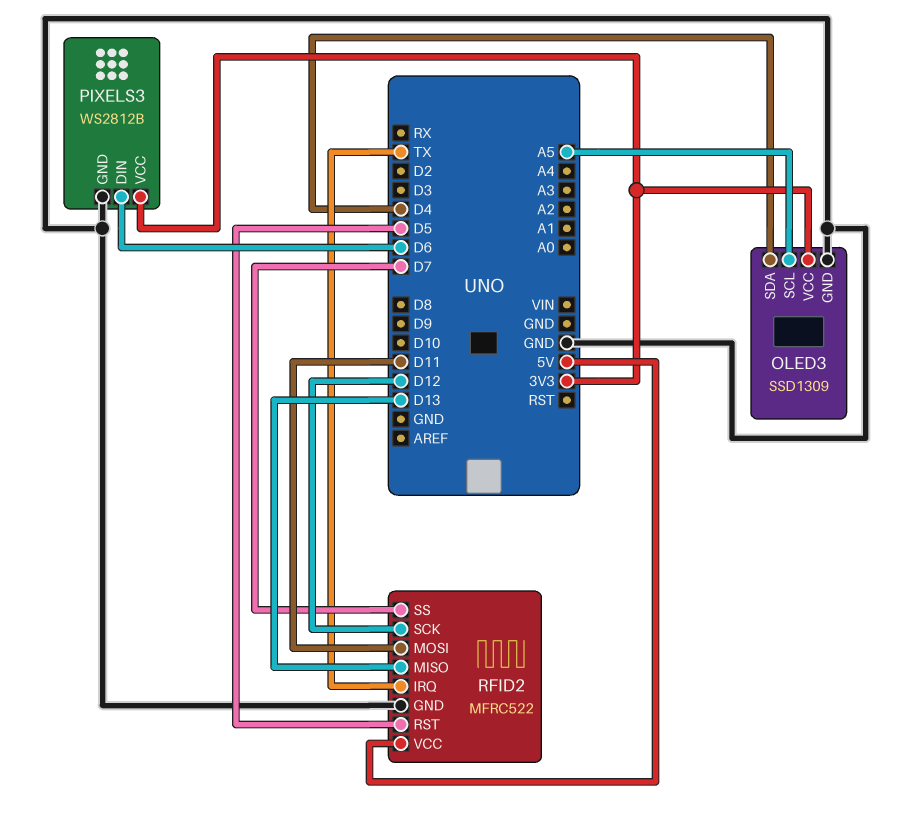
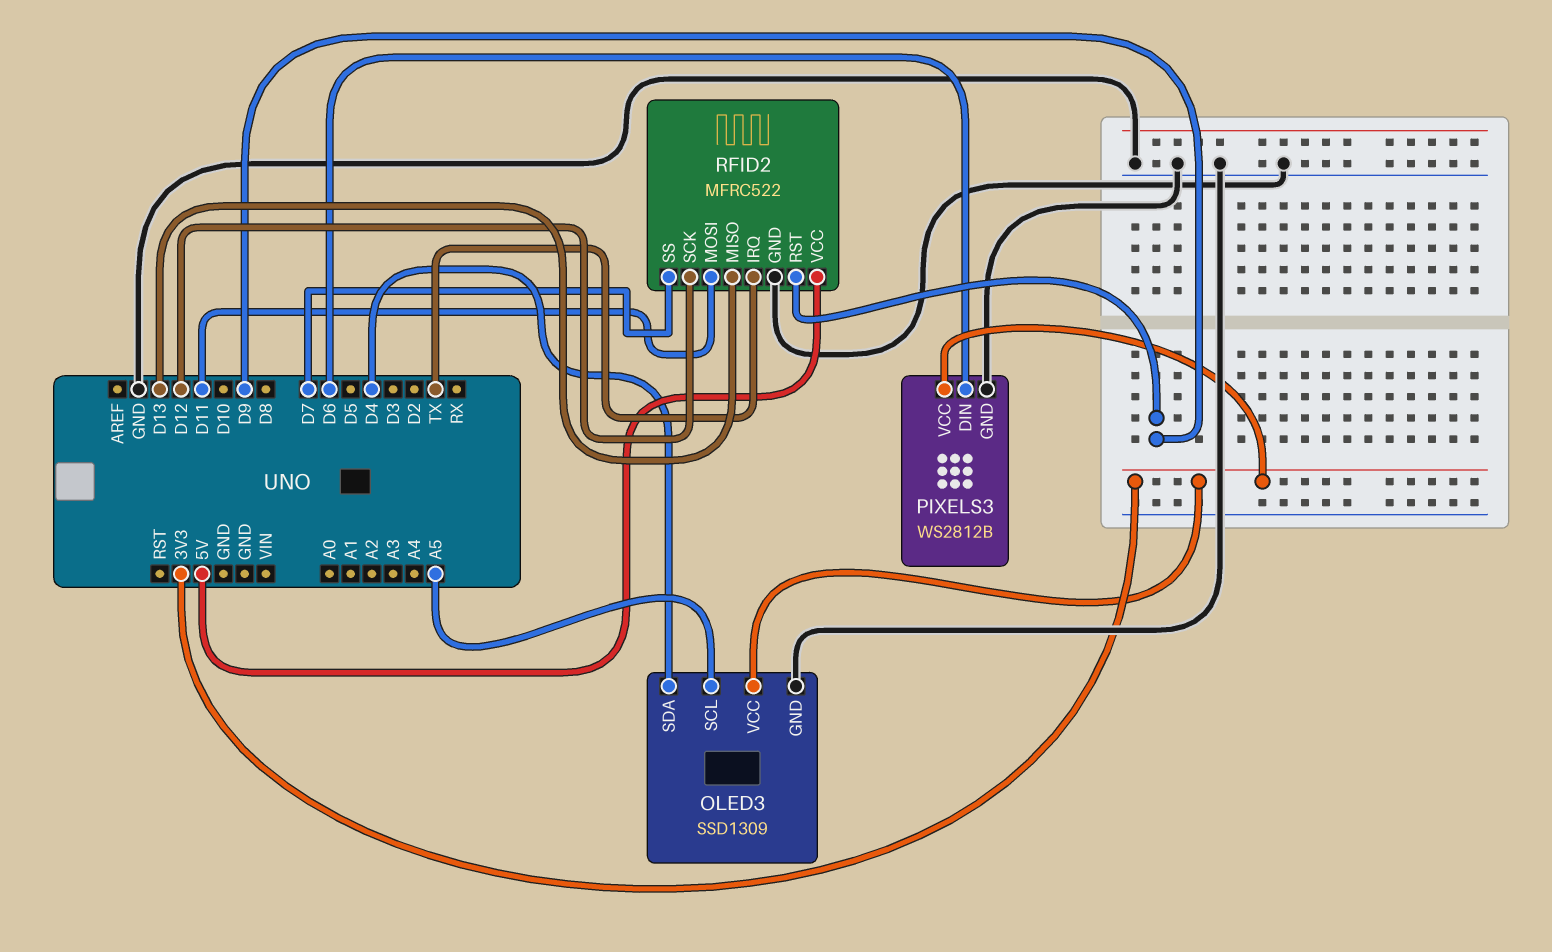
RFID2 pin RST: D5 -> D9

